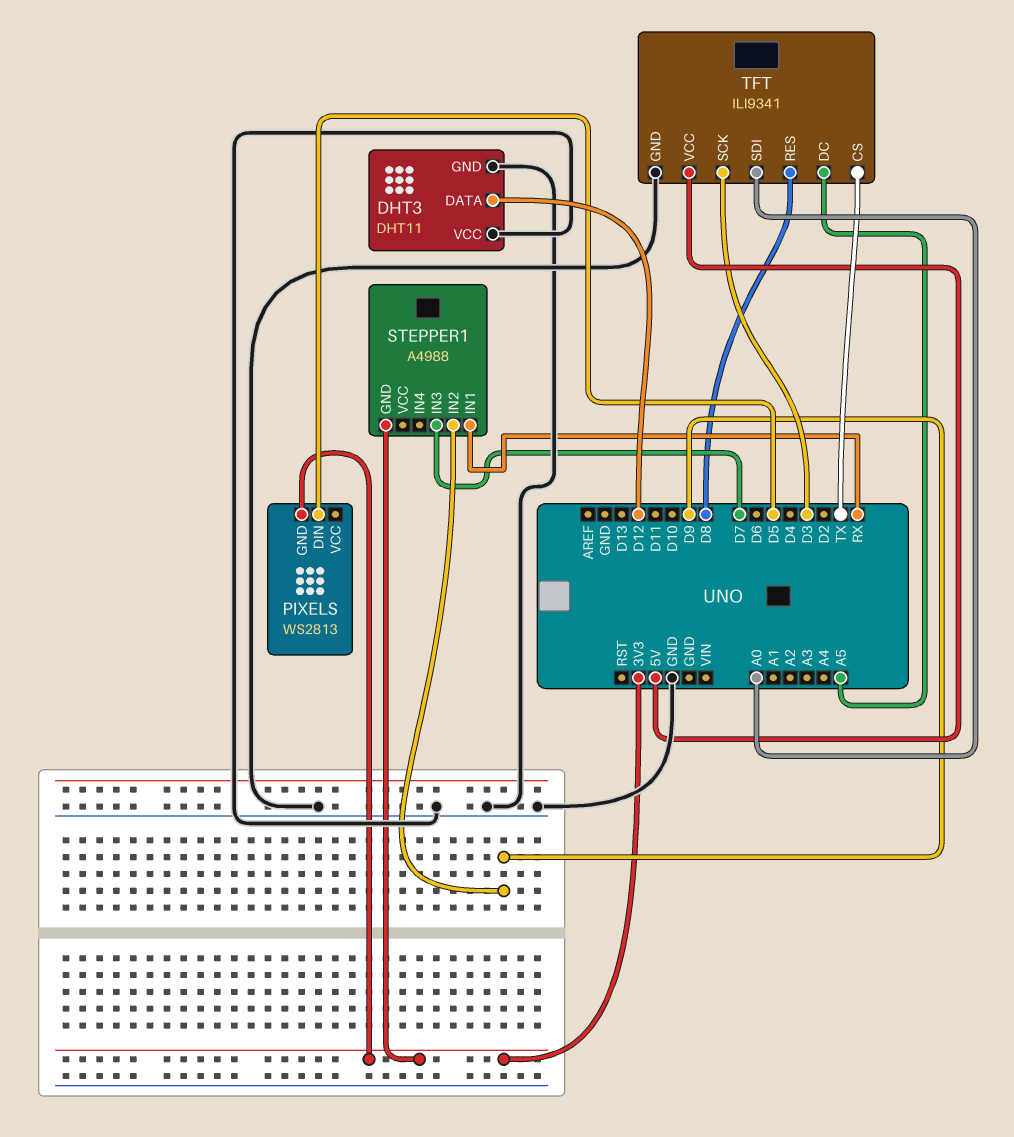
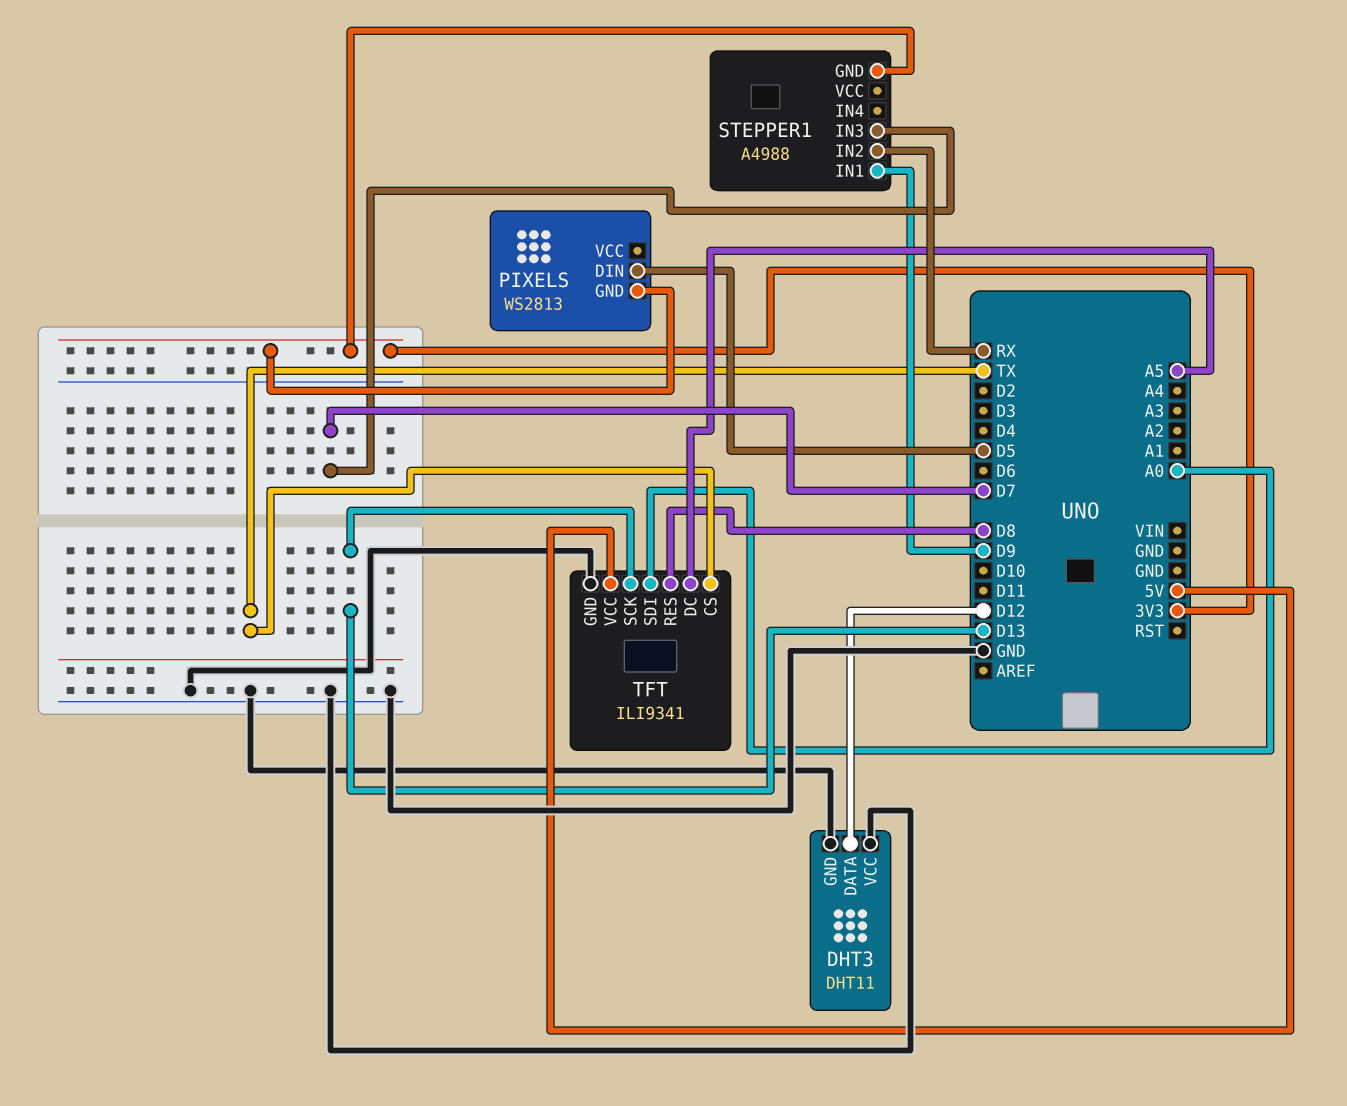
STEPPER1 pin IN1: RX -> D9
STEPPER1 pin IN2: D9 -> RX
TFT pin SCK: D3 -> D13

